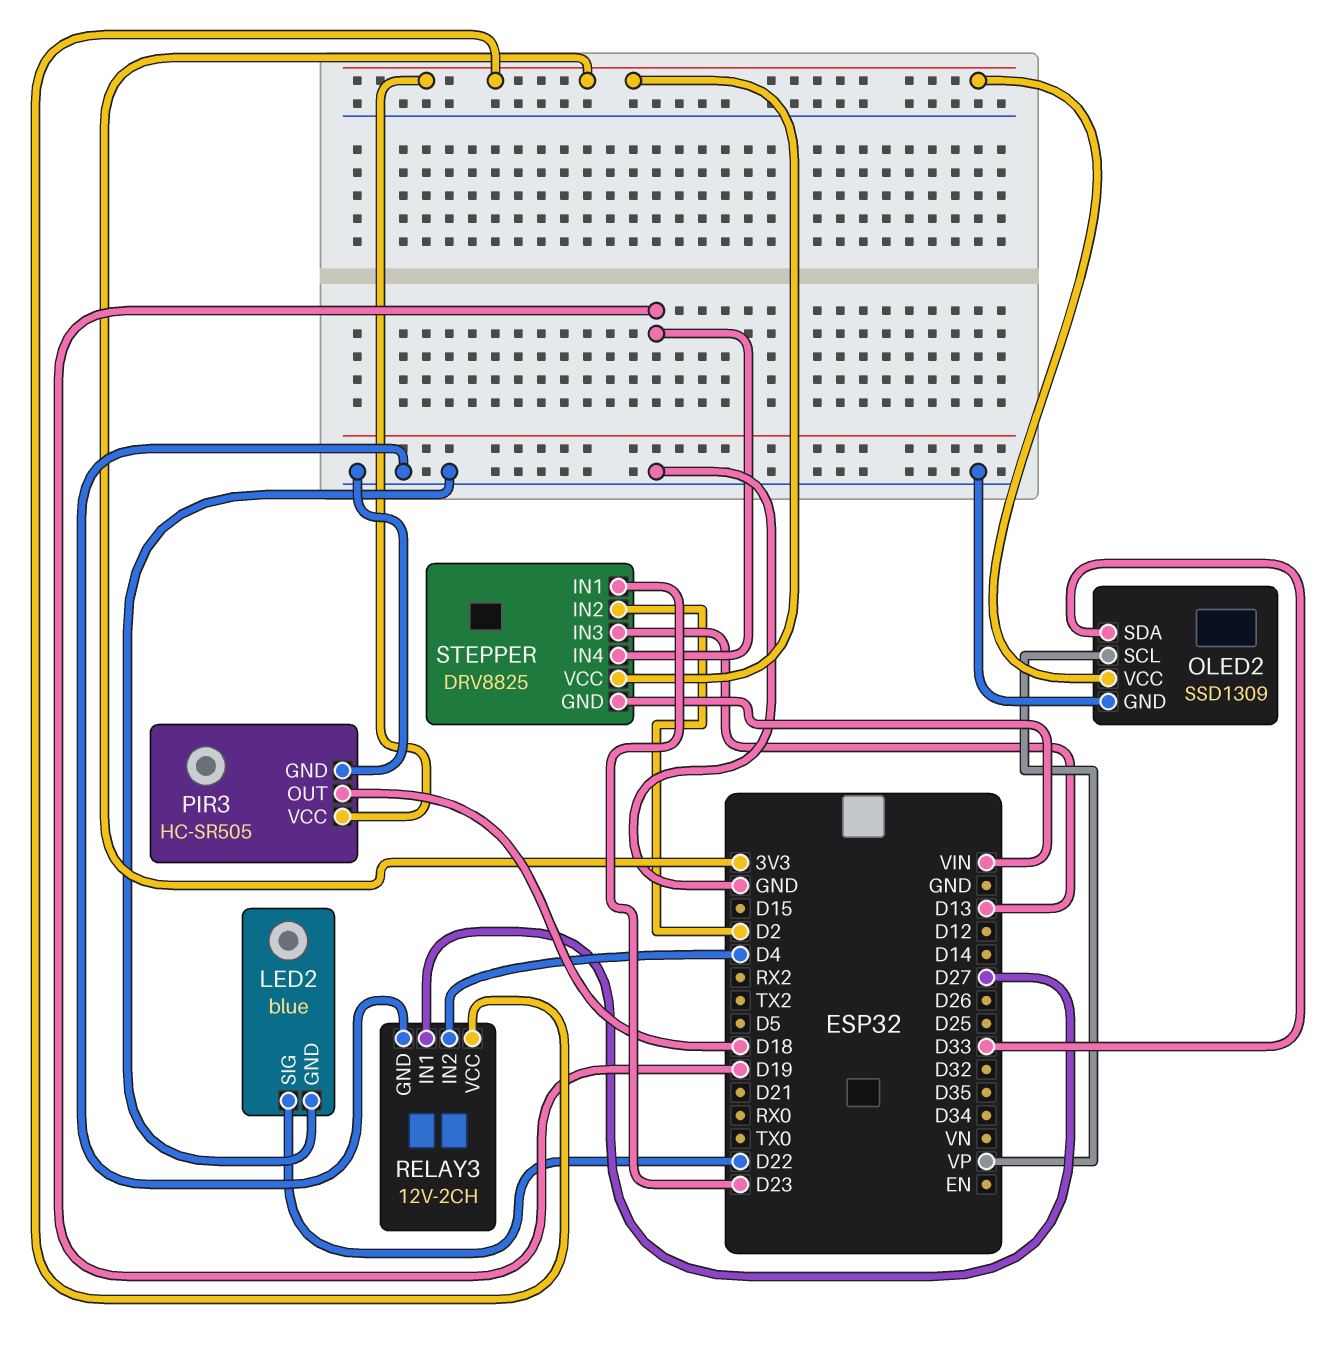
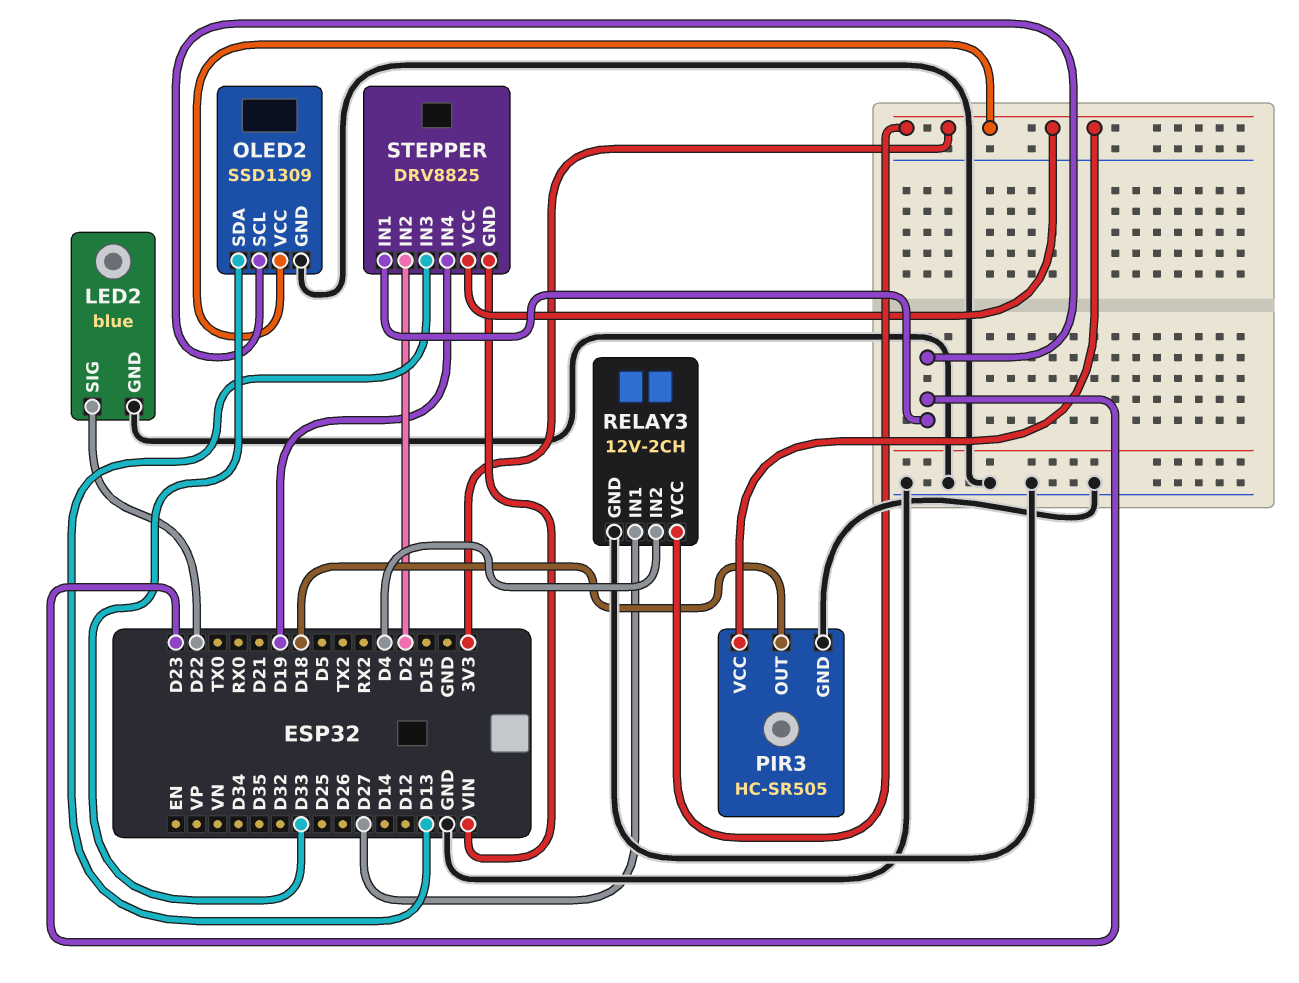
OLED2 pin SCL: VP -> D23

